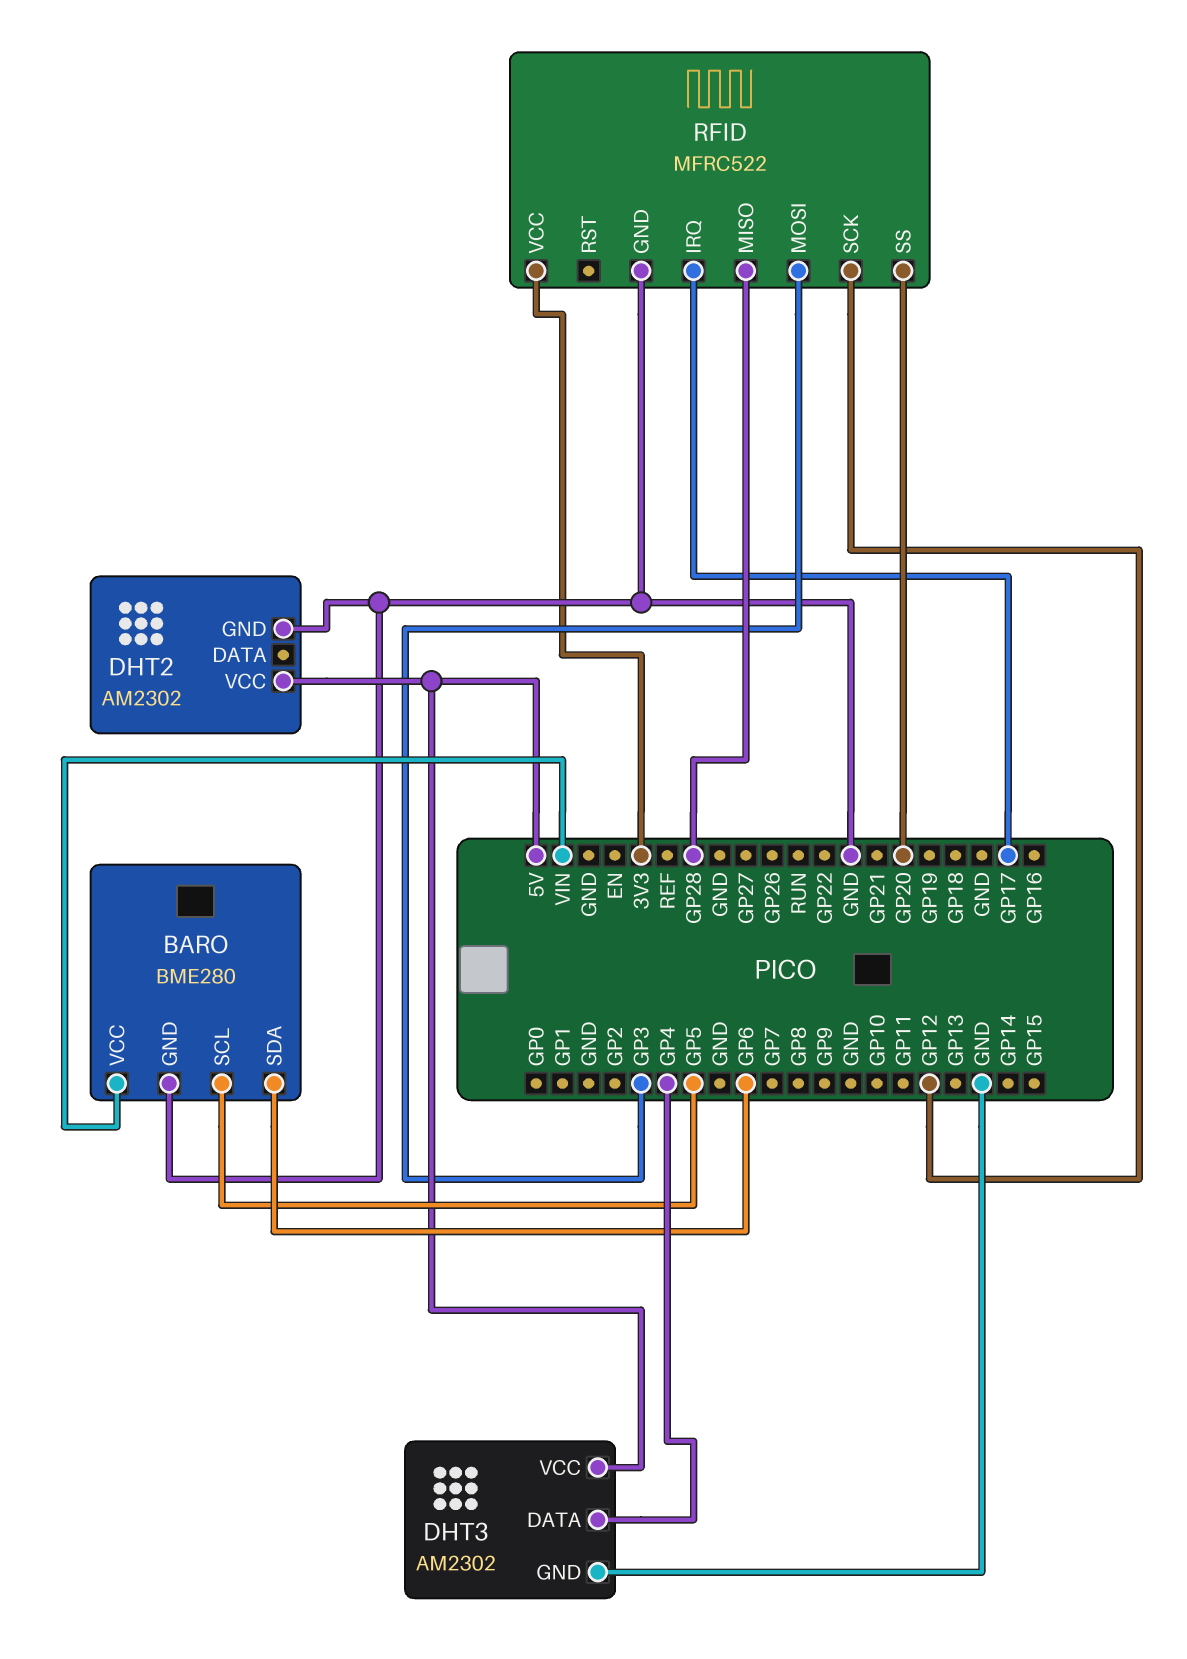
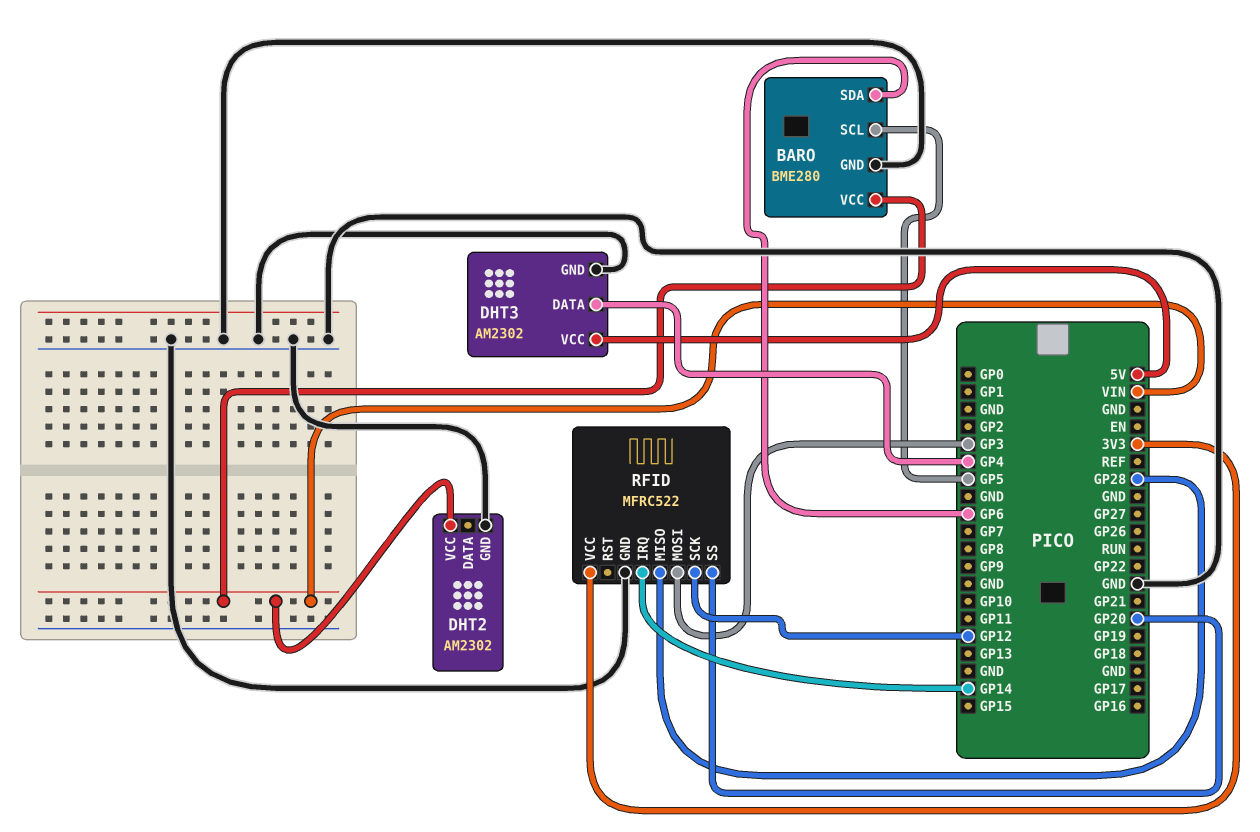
DHT2 pin VCC: 5V -> VIN
RFID pin IRQ: GP17 -> GP14

